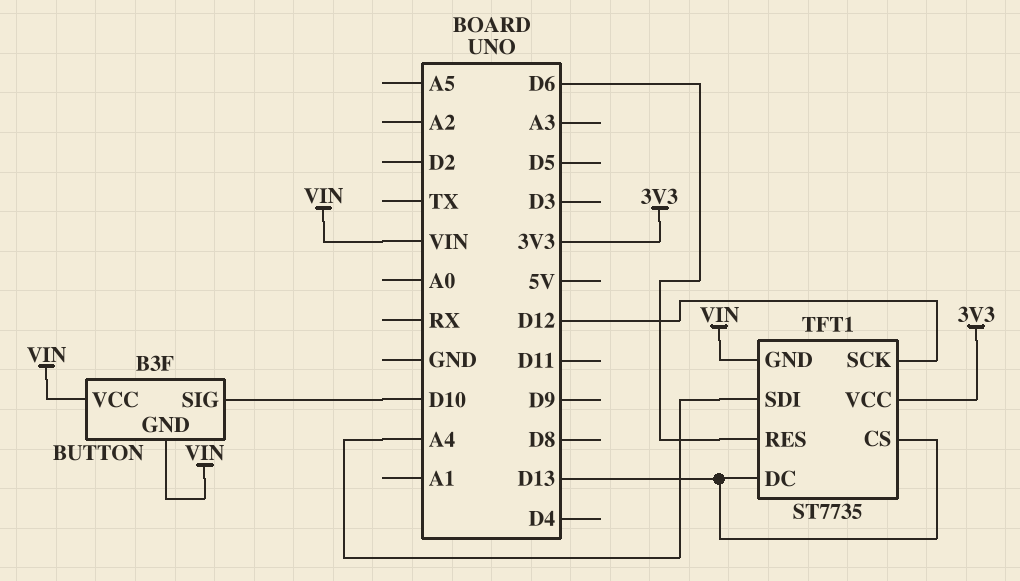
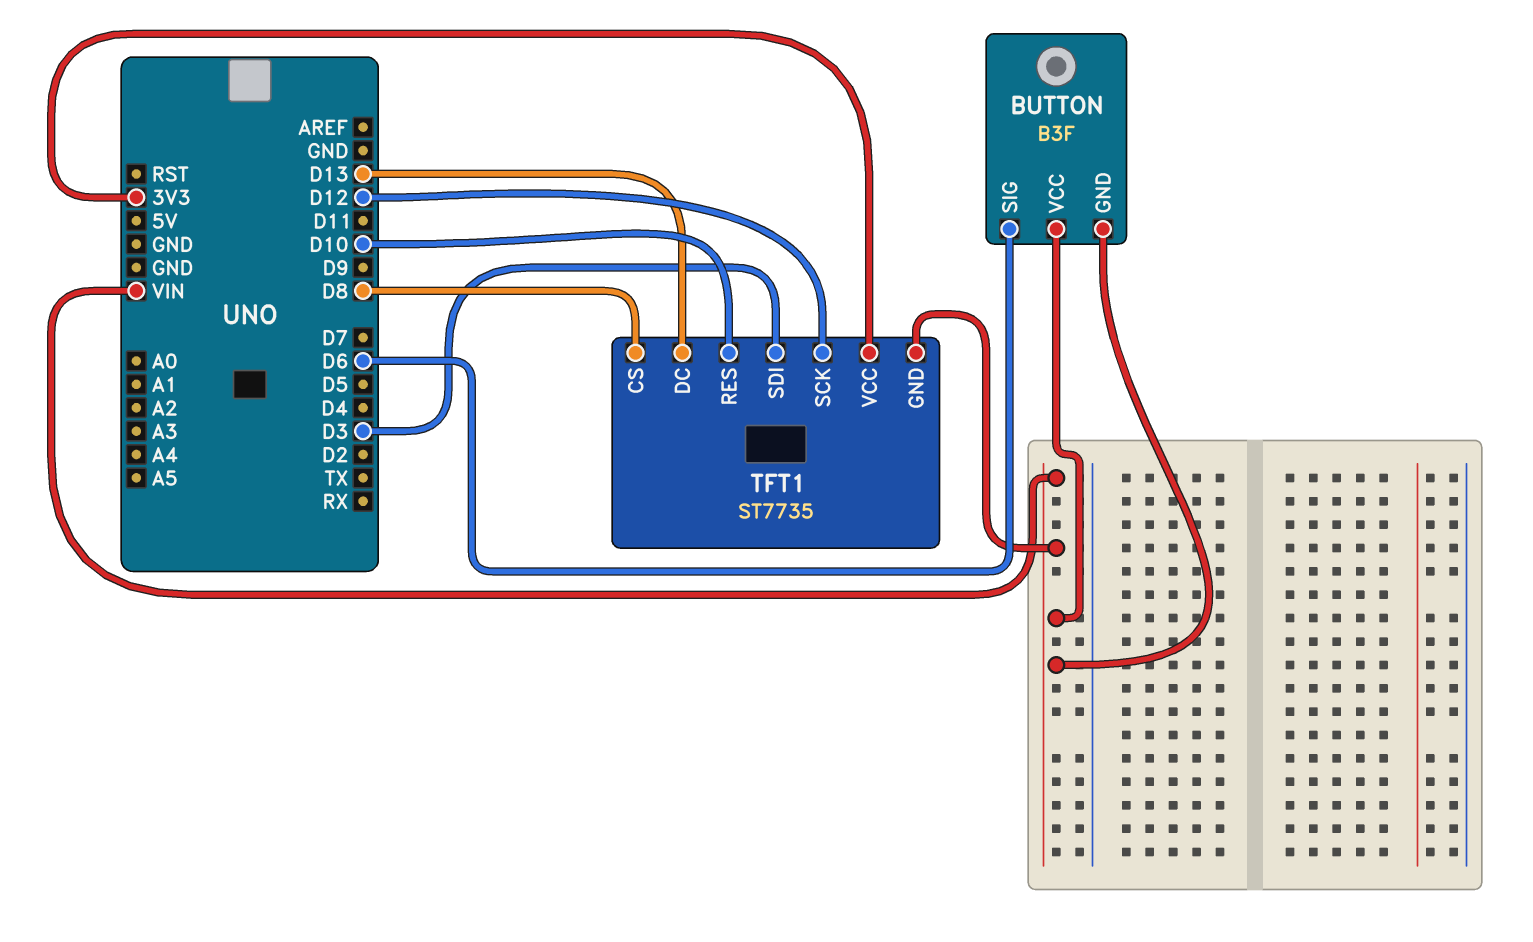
BUTTON pin SIG: D10 -> D6
TFT1 pin CS: D13 -> D8
TFT1 pin RES: D6 -> D10
TFT1 pin SDI: A4 -> D3

